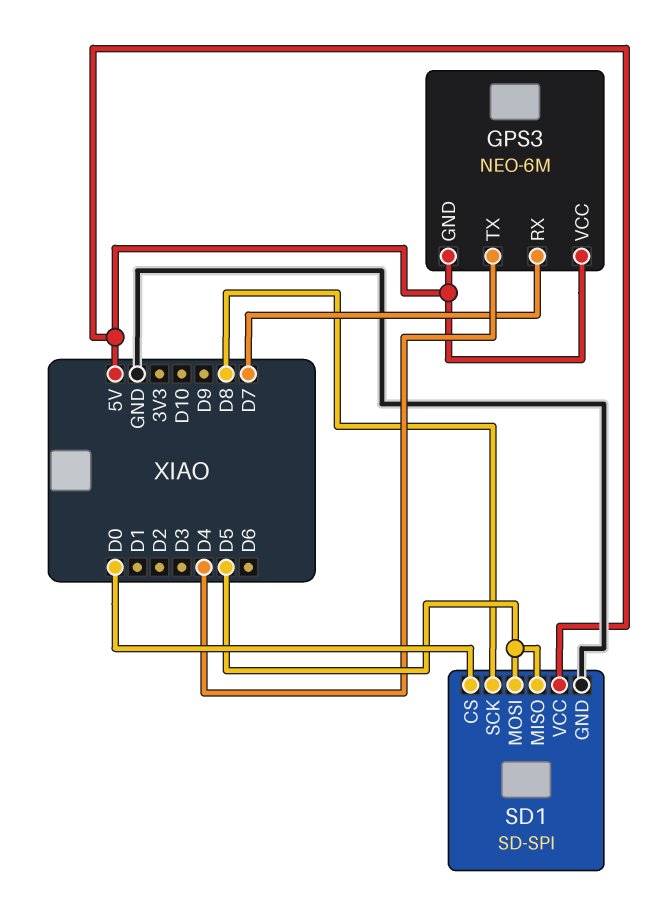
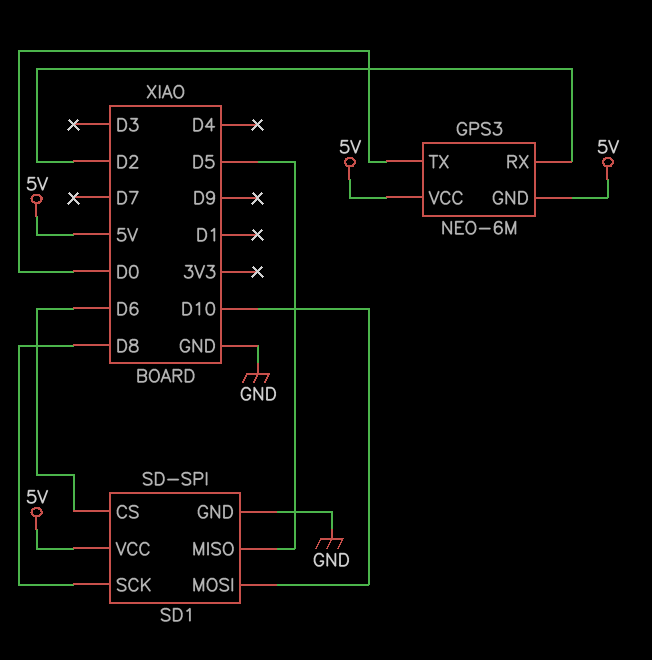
GPS3 pin RX: D7 -> D2
GPS3 pin TX: D4 -> D0
SD1 pin CS: D0 -> D6
SD1 pin MOSI: D5 -> D10

